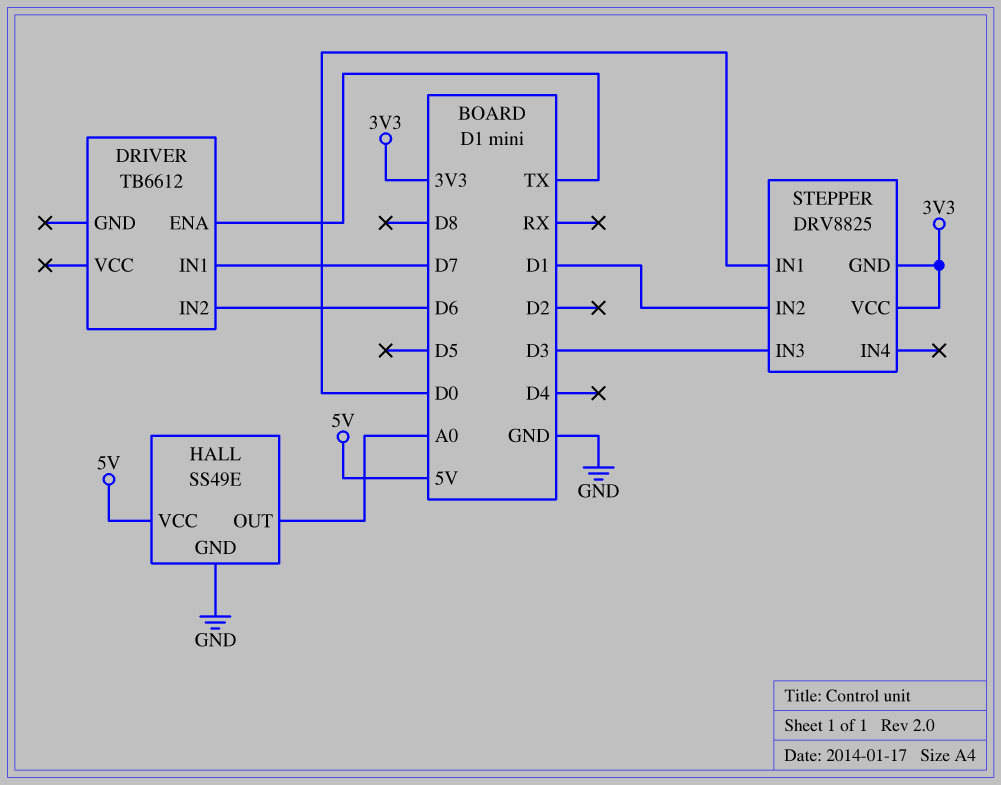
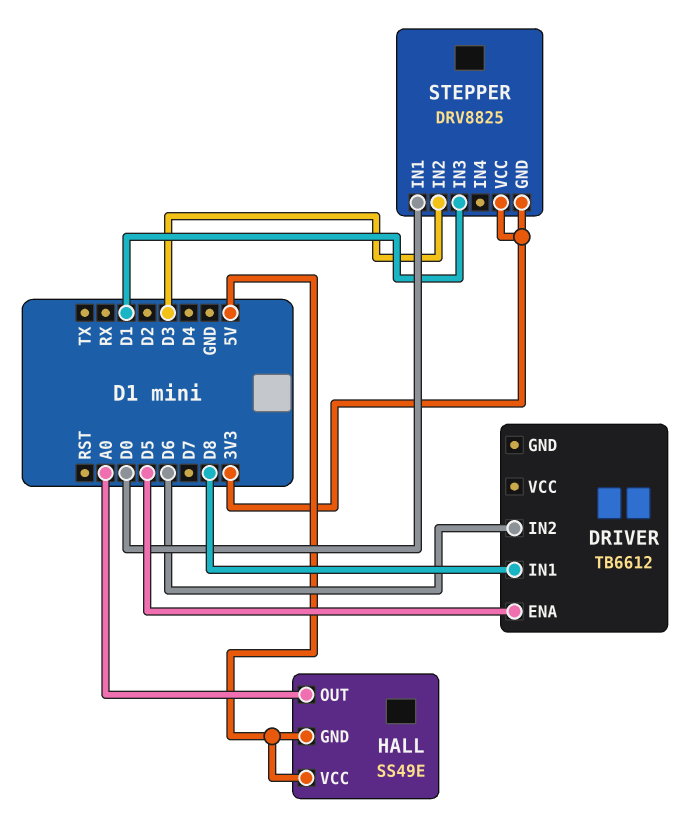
DRIVER pin ENA: TX -> D5
DRIVER pin IN1: D7 -> D8
HALL pin GND: GND -> 5V
STEPPER pin IN2: D1 -> D3
STEPPER pin IN3: D3 -> D1

